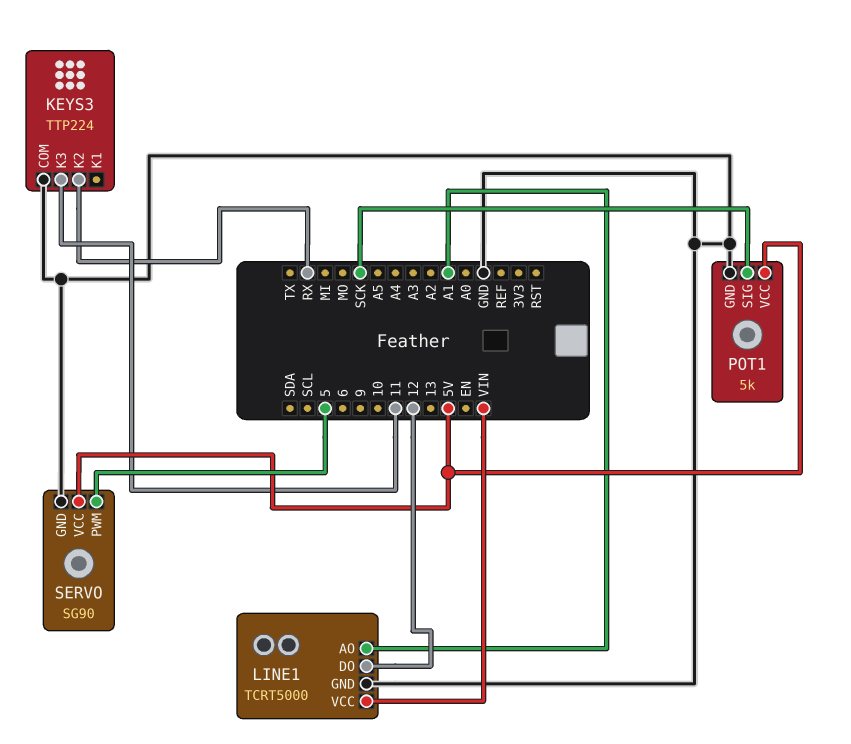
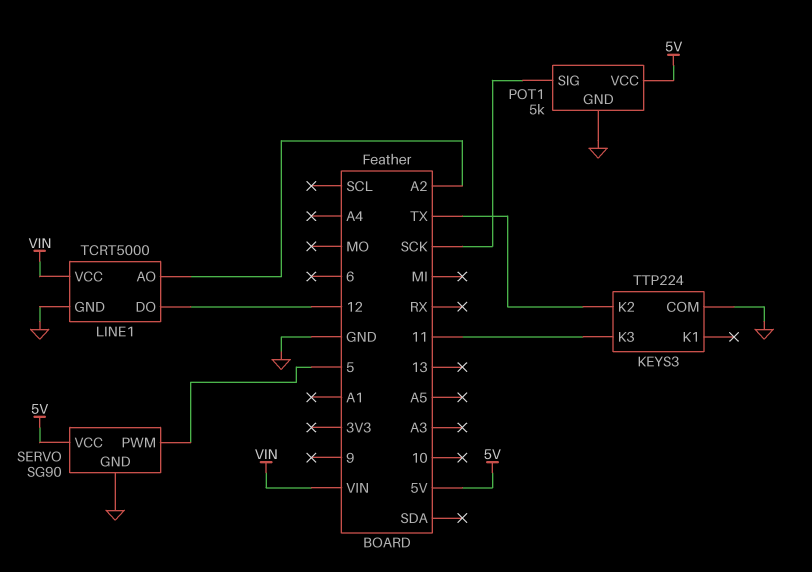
KEYS3 pin K2: RX -> TX
LINE1 pin AO: A1 -> A2

